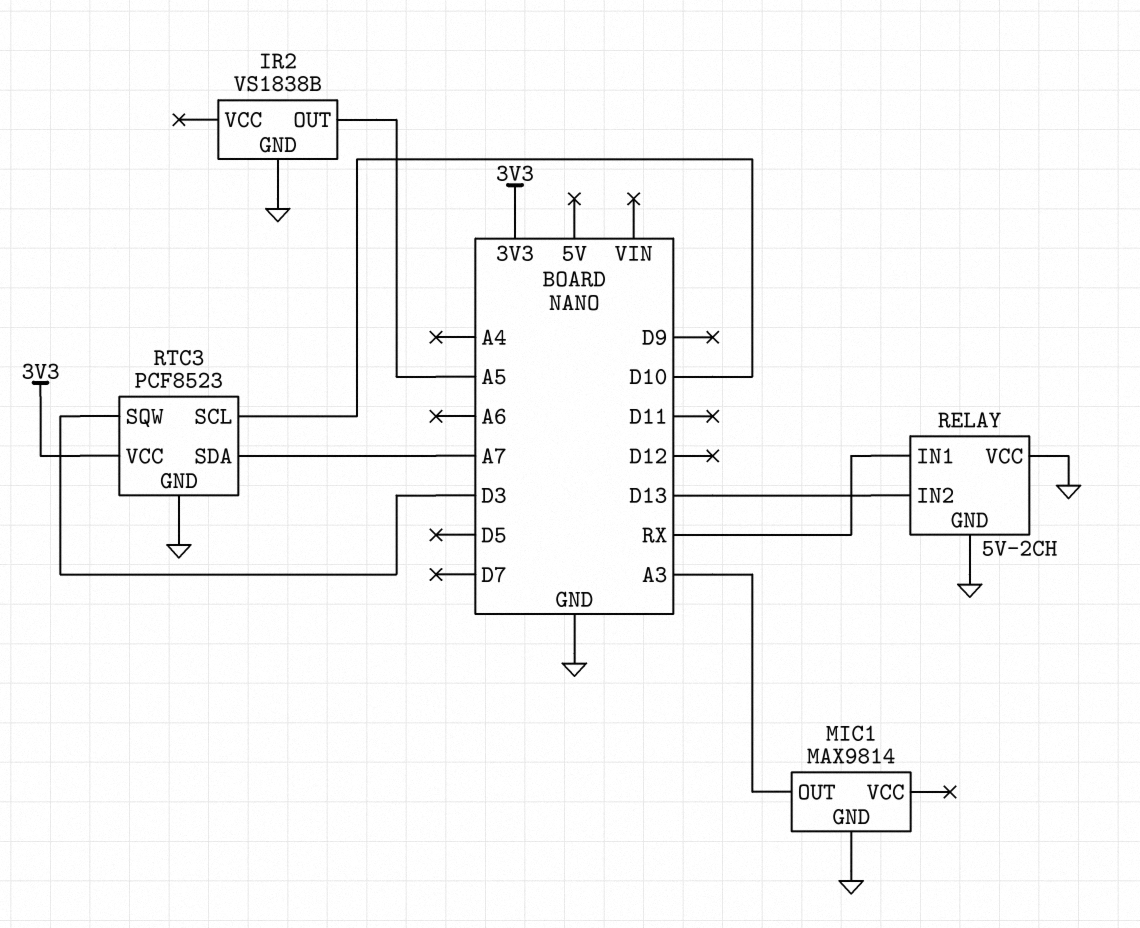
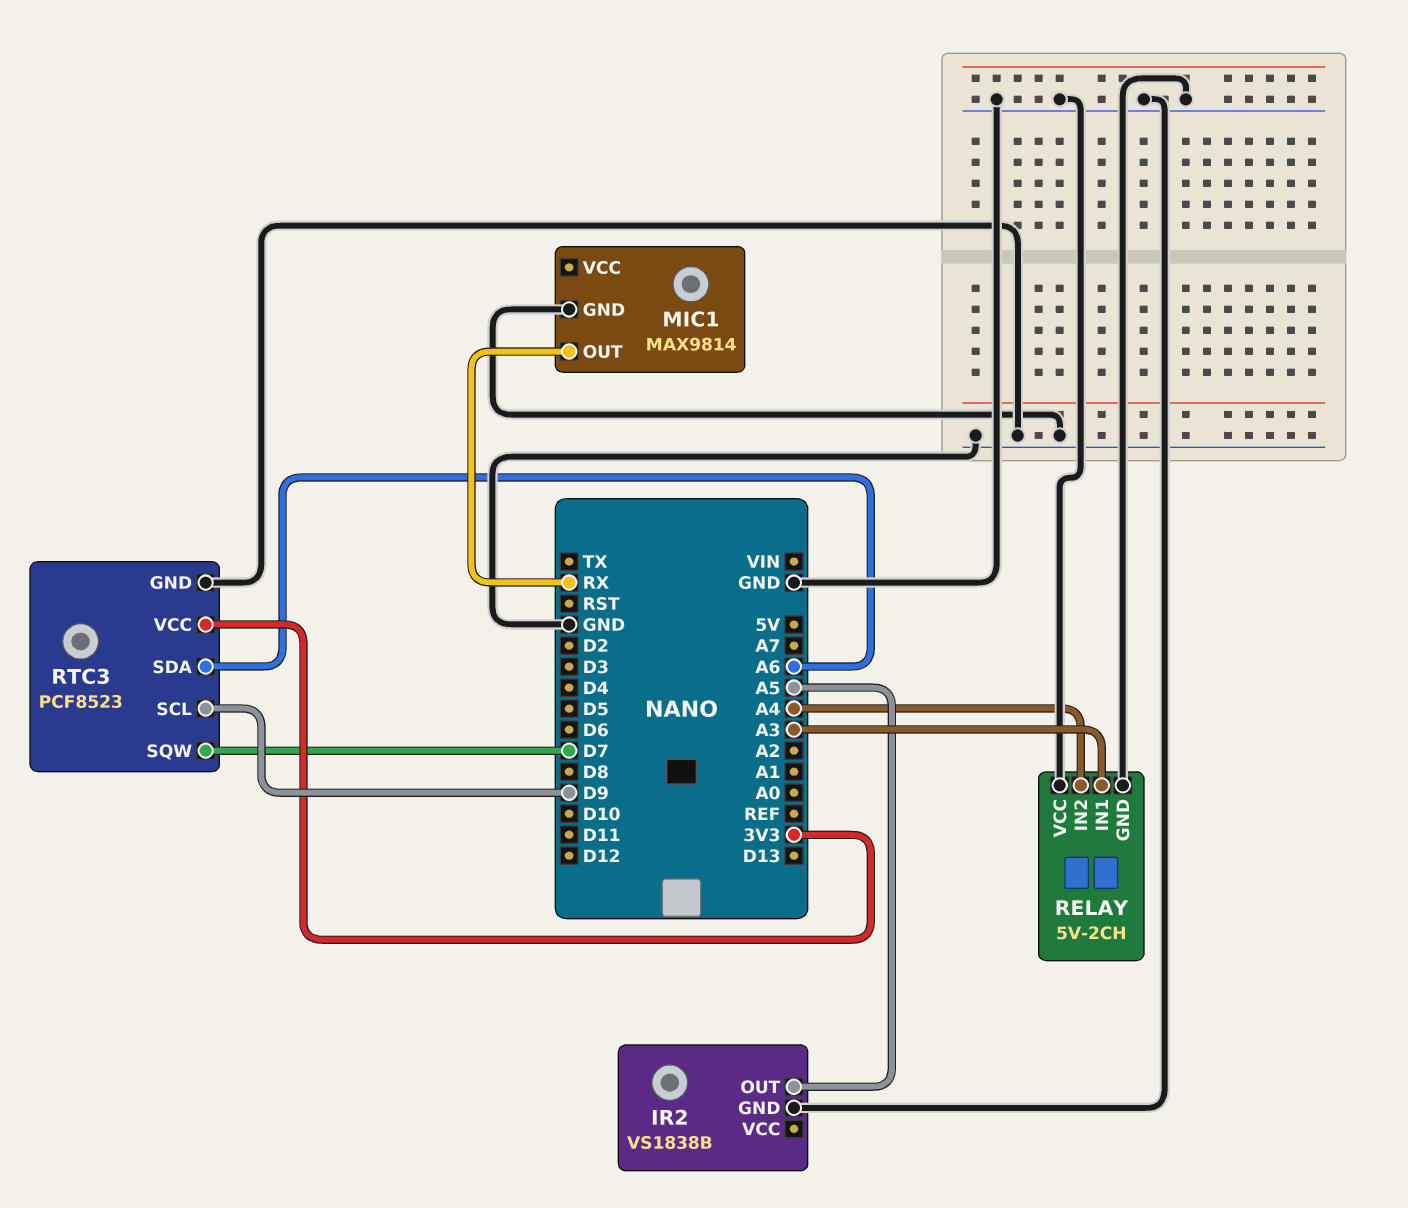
MIC1 pin OUT: A3 -> RX
RELAY pin IN1: RX -> A3
RELAY pin IN2: D13 -> A4
RTC3 pin SCL: D10 -> D9
RTC3 pin SDA: A7 -> A6
RTC3 pin SQW: D3 -> D7

